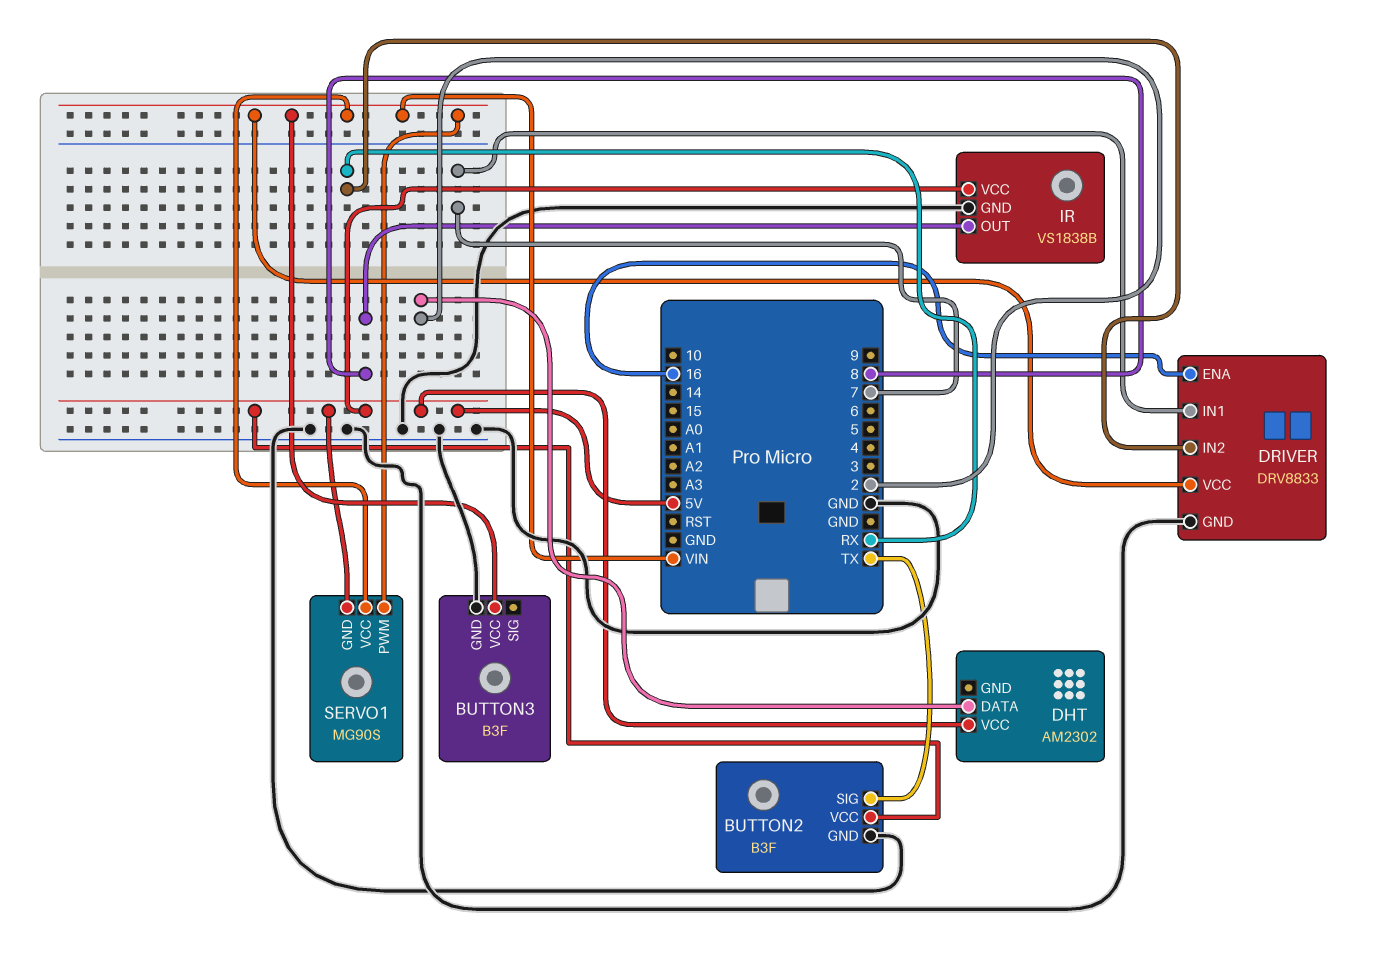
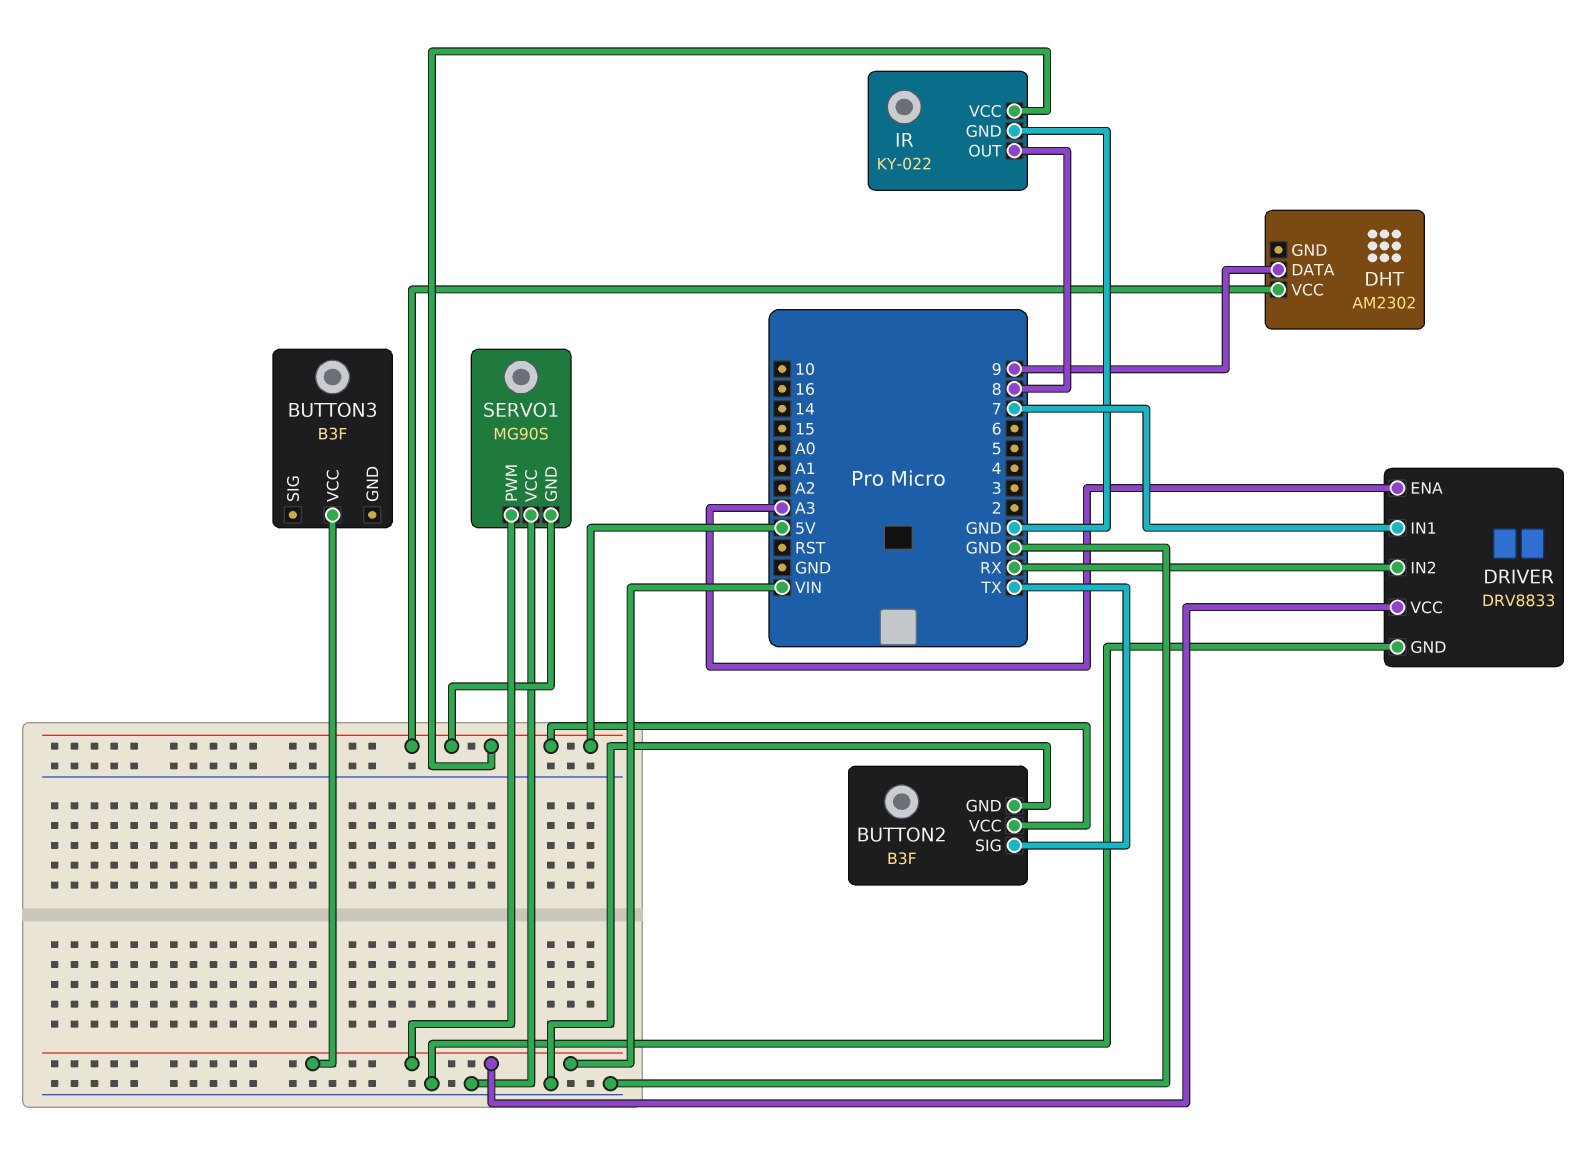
BUTTON3 pin GND: GND -> none
DHT pin DATA: 2 -> 9
DRIVER pin ENA: 16 -> A3
IR: VS1838B -> KY-022
SERVO1 pin VCC: VIN -> GND

